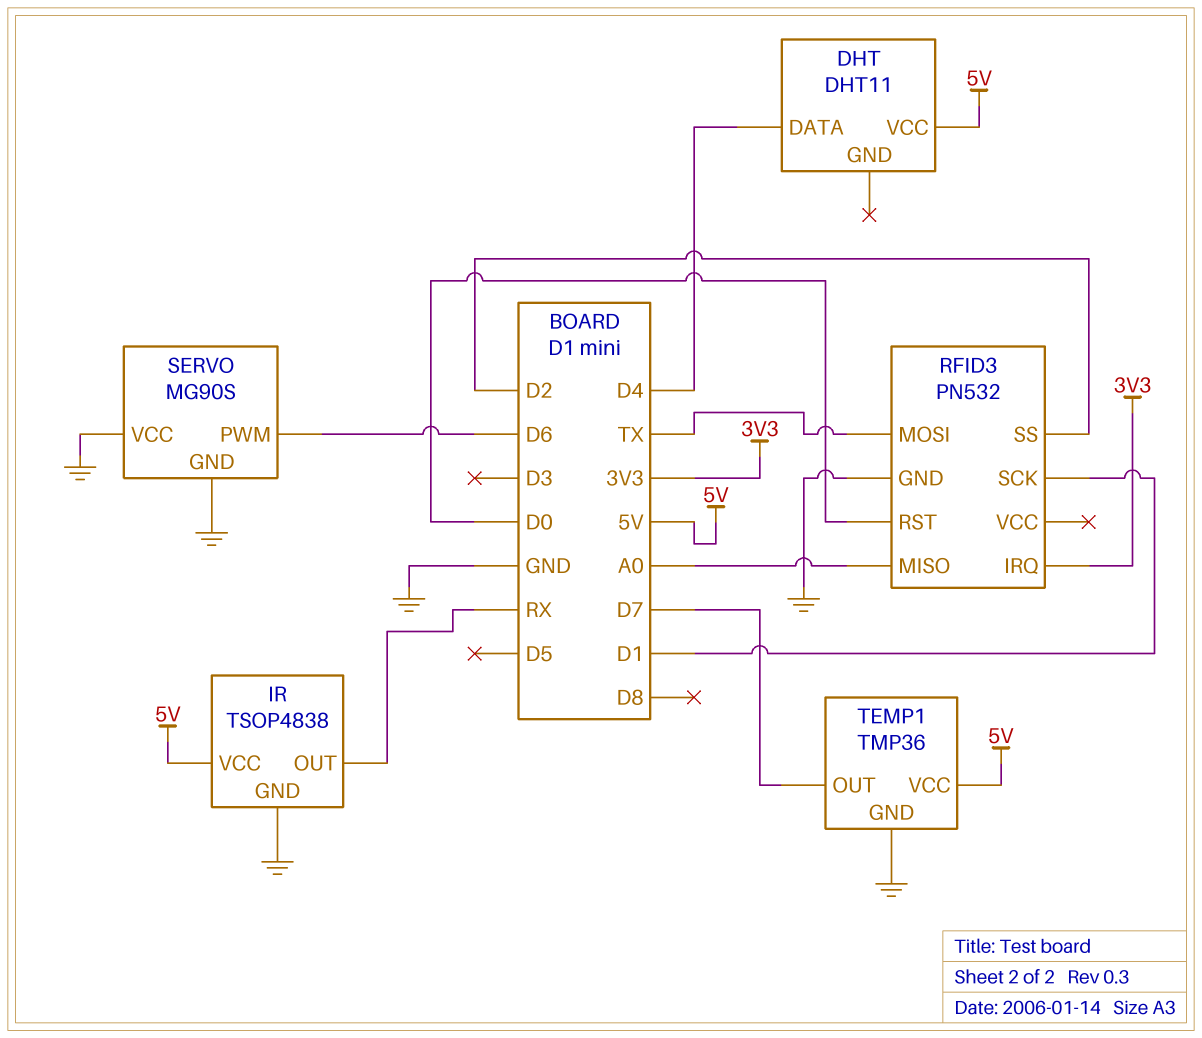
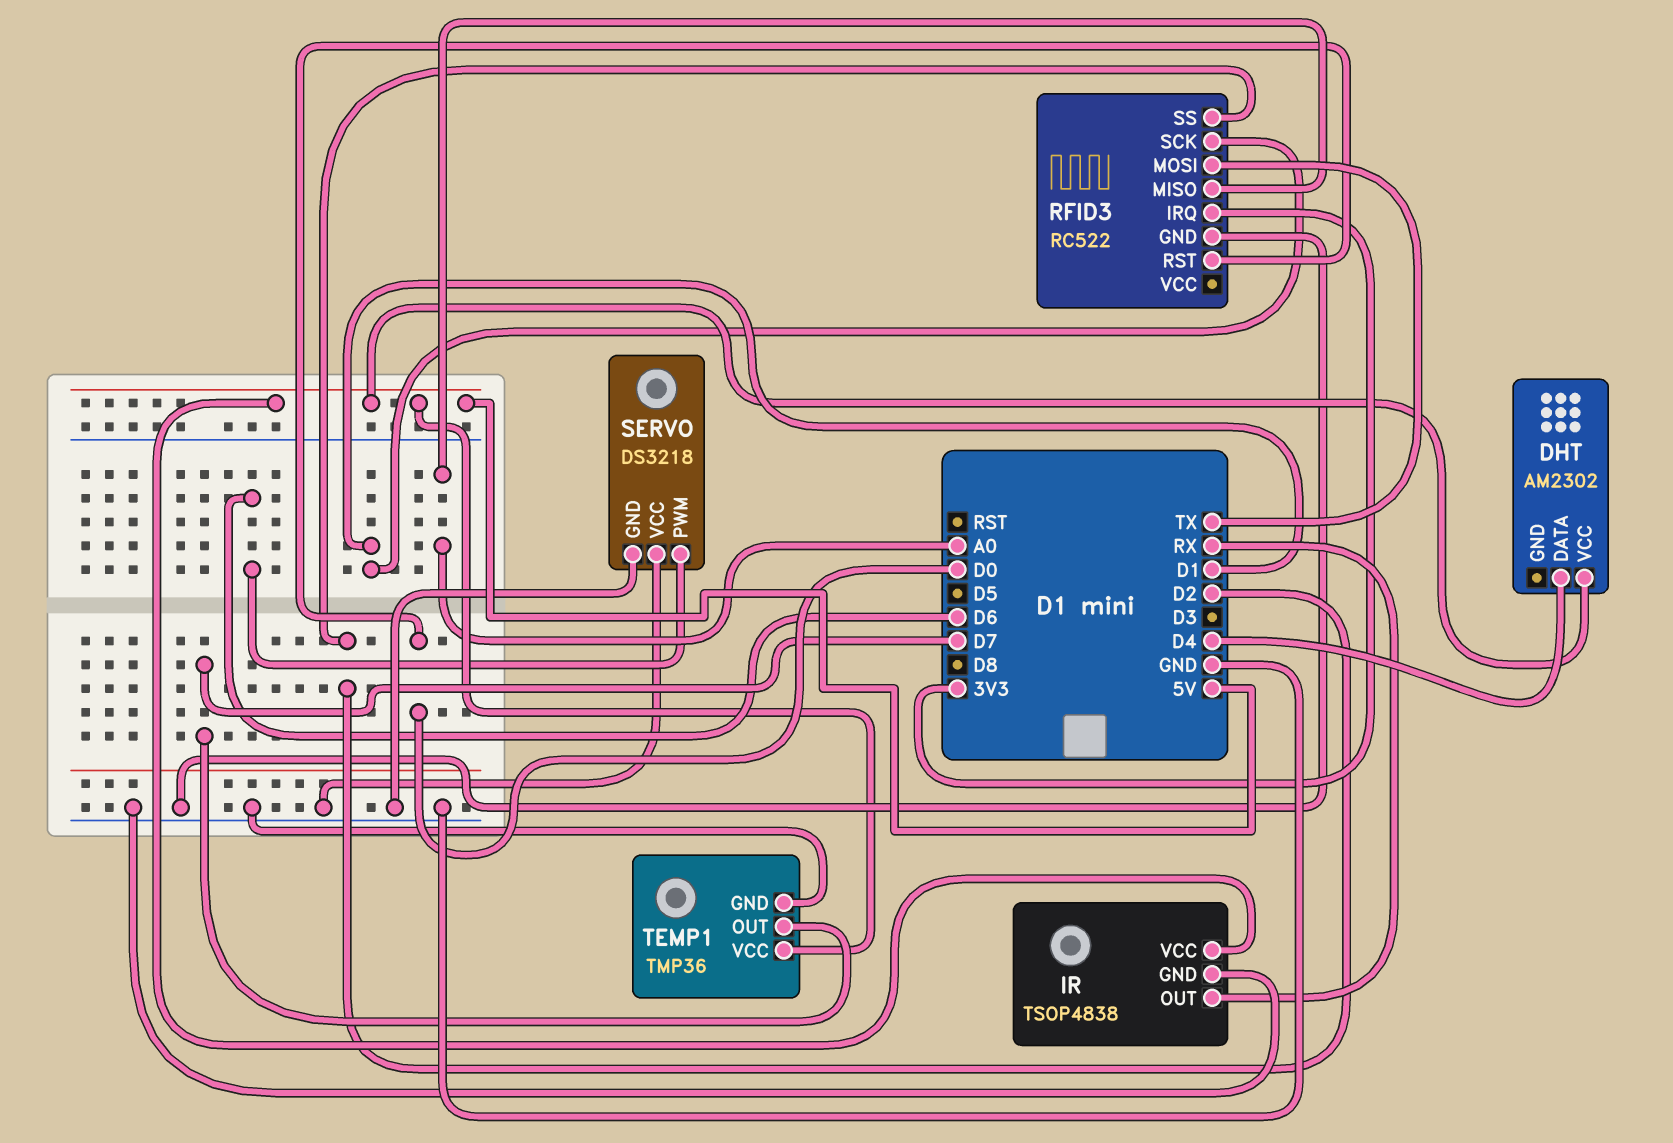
DHT: DHT11 -> AM2302
RFID3: PN532 -> RC522
SERVO: MG90S -> DS3218

